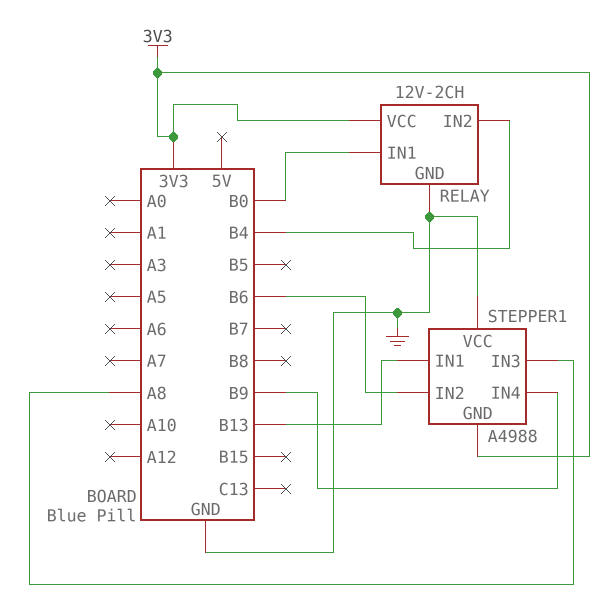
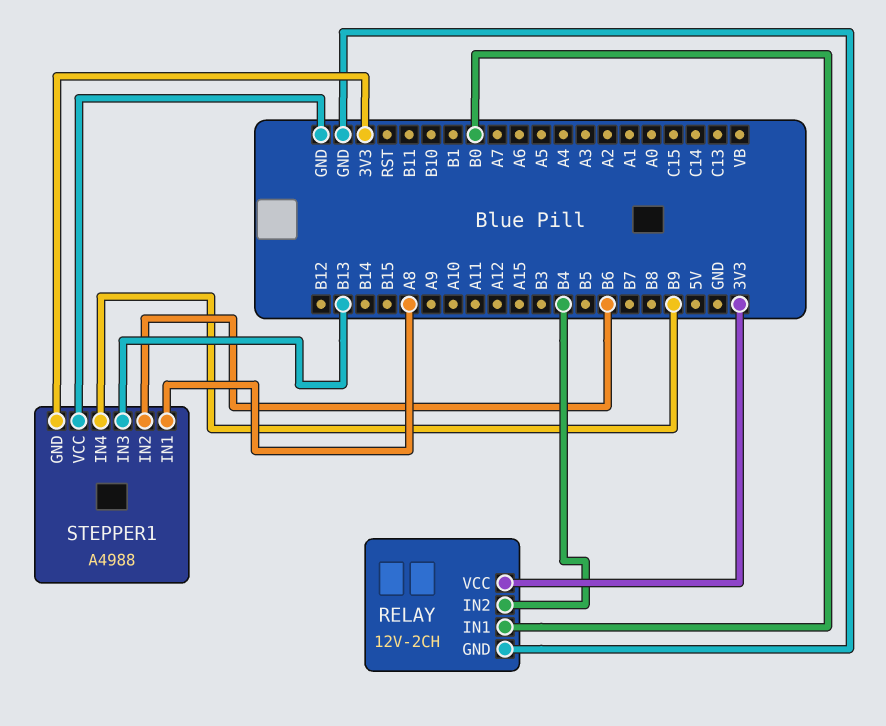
STEPPER1 pin IN1: B13 -> A8
STEPPER1 pin IN3: A8 -> B13

